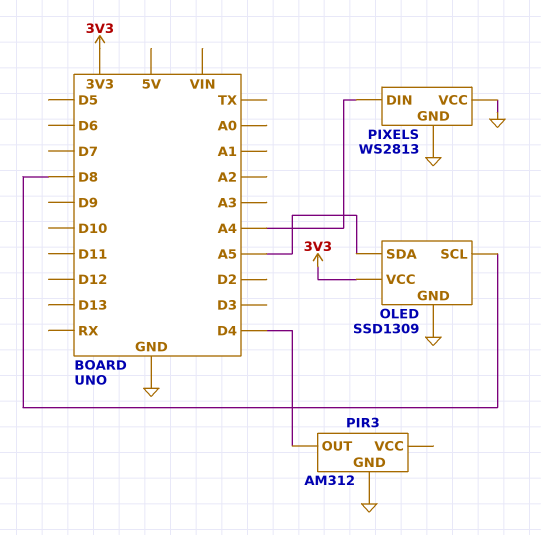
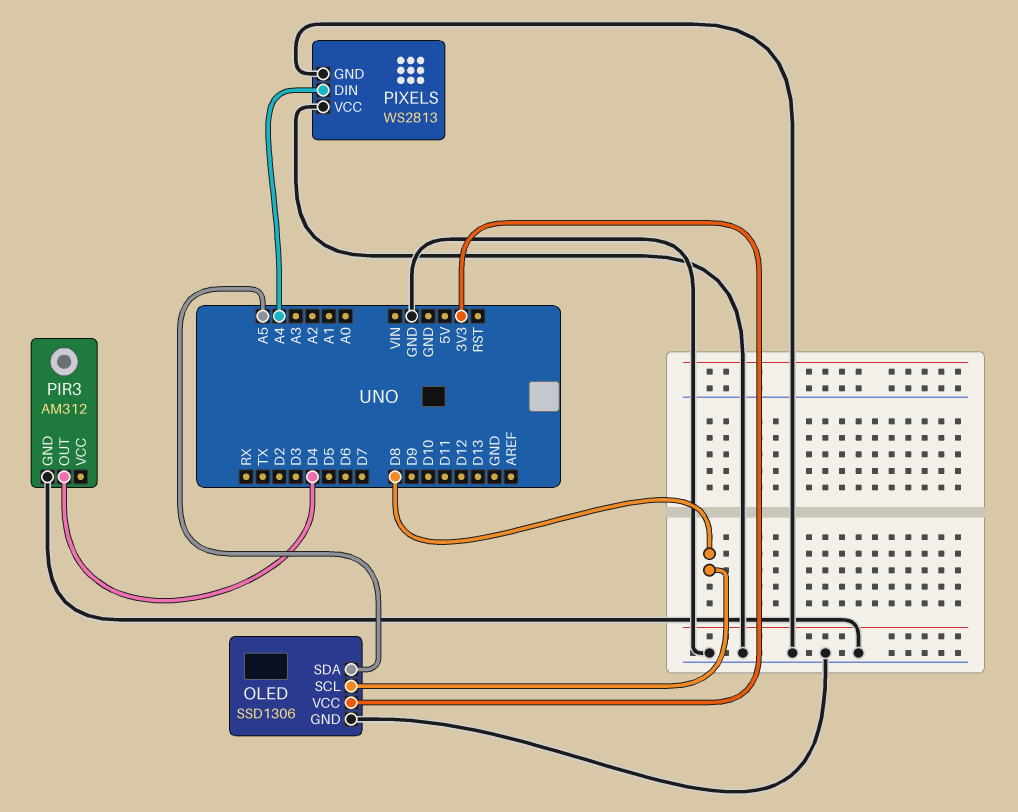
OLED: SSD1309 -> SSD1306

